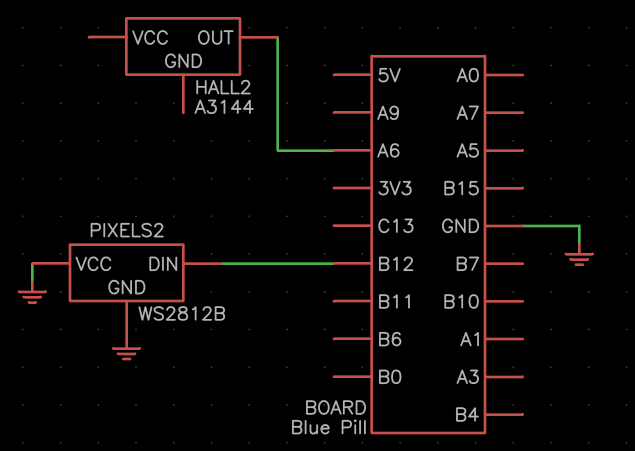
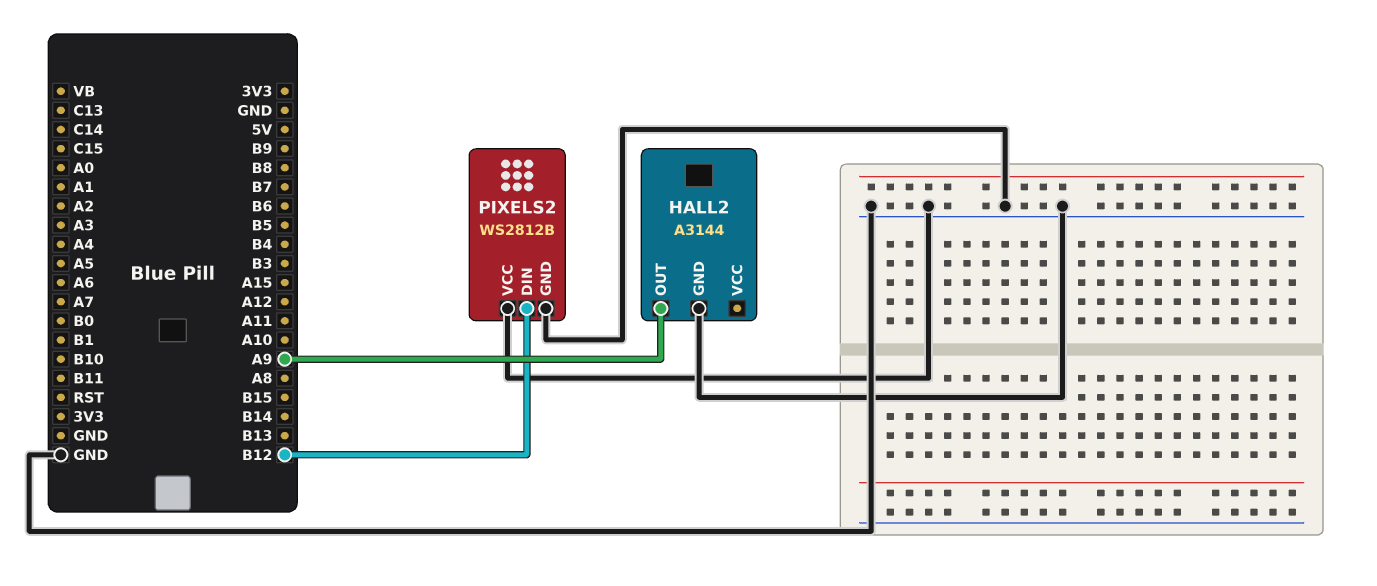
HALL2 pin GND: none -> GND
HALL2 pin OUT: A6 -> A9

